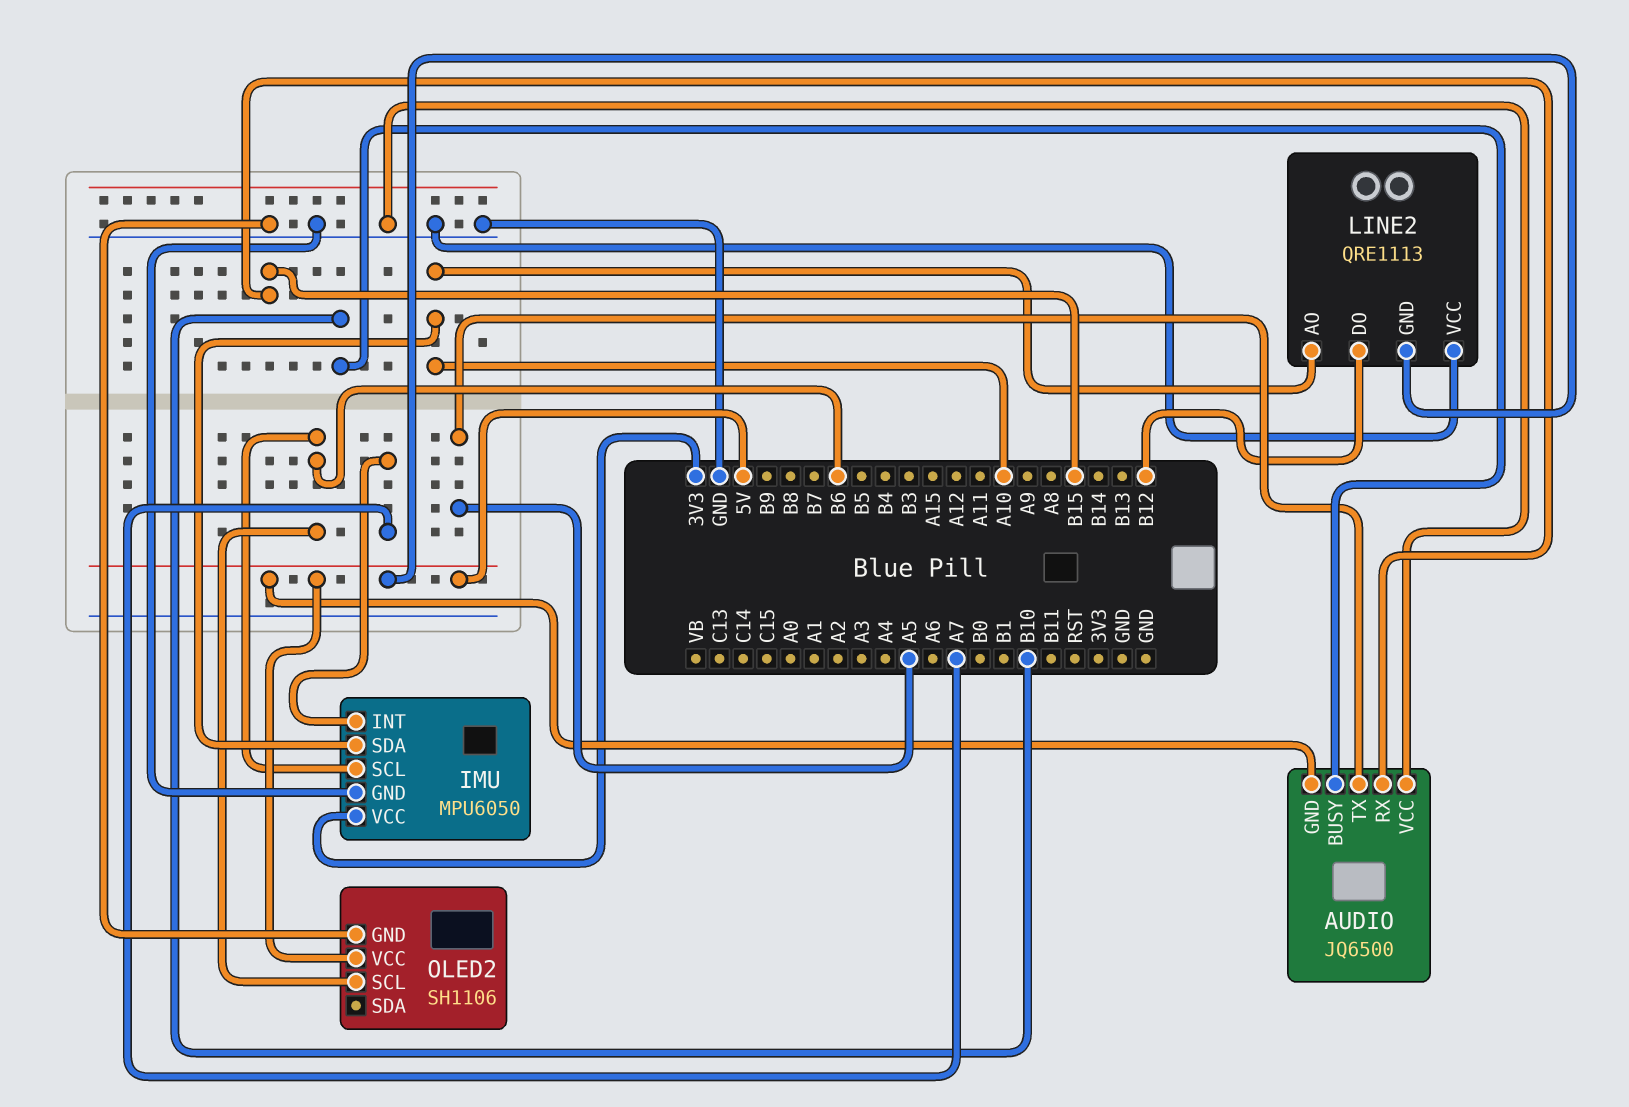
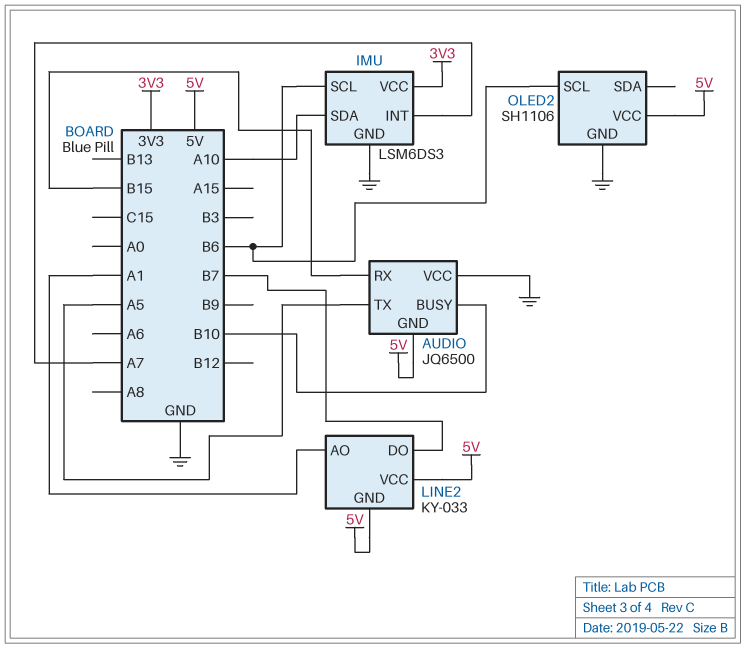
IMU: MPU6050 -> LSM6DS3
LINE2: QRE1113 -> KY-033
LINE2 pin AO: A10 -> A1
LINE2 pin DO: B12 -> B7
LINE2 pin VCC: GND -> 5V

